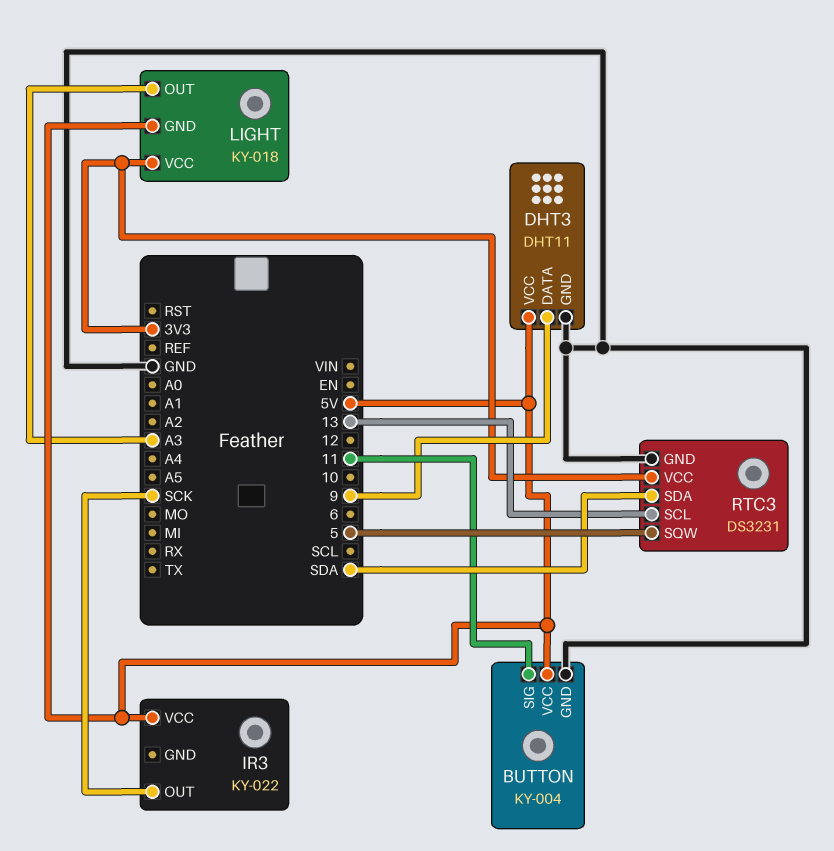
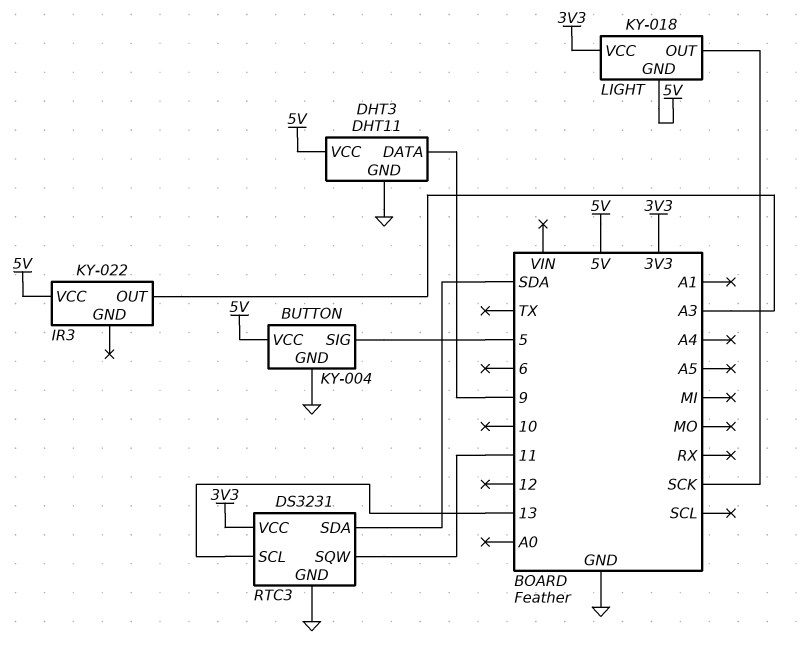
BUTTON pin SIG: 11 -> 5
IR3 pin OUT: SCK -> A3
LIGHT pin OUT: A3 -> SCK
RTC3 pin SQW: 5 -> 11

